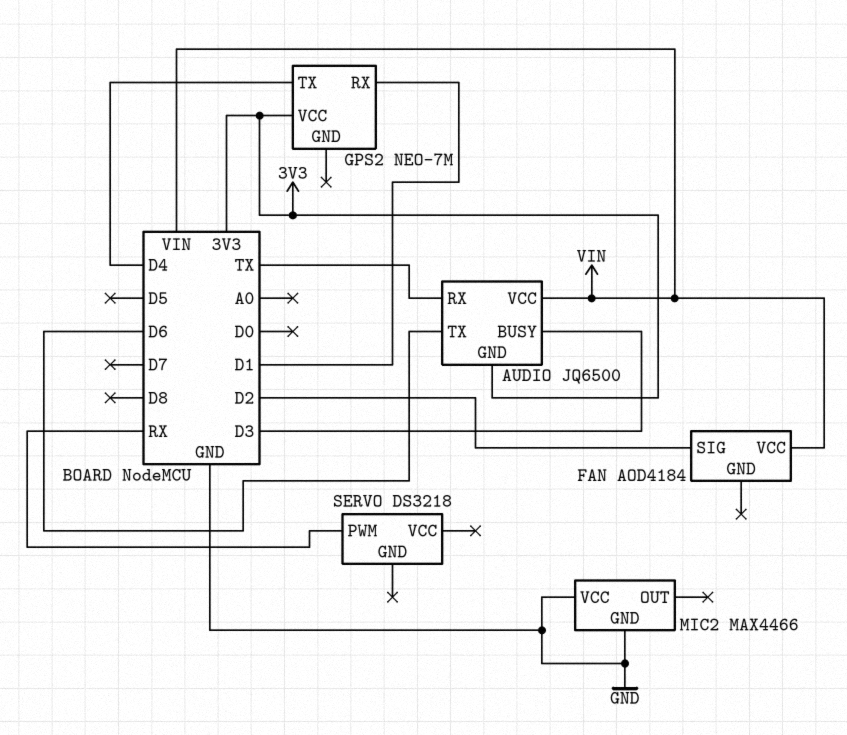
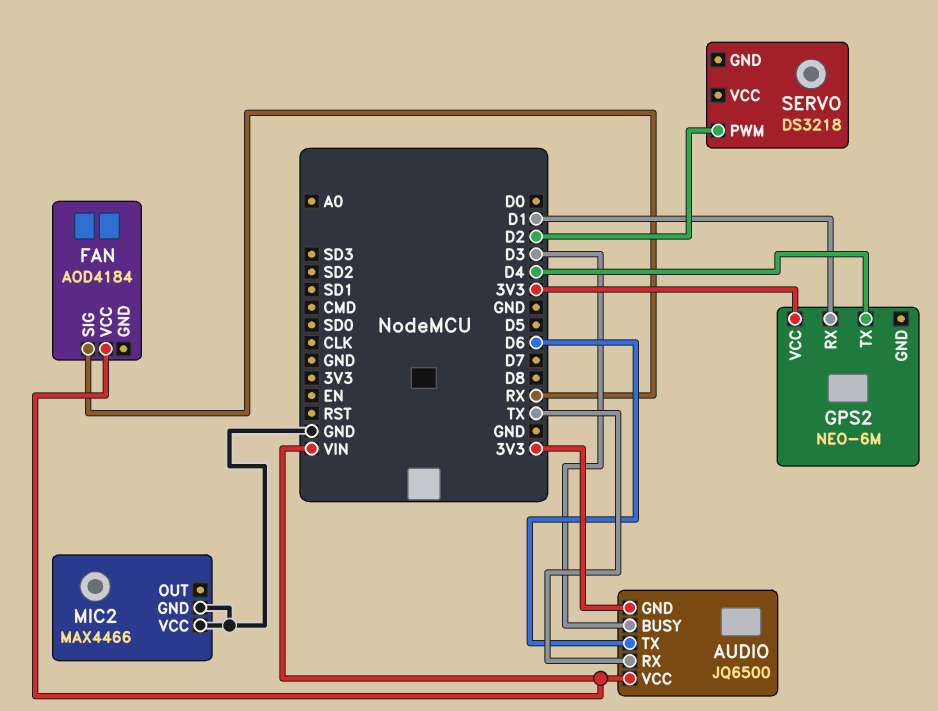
FAN pin SIG: D2 -> RX
GPS2: NEO-7M -> NEO-6M
SERVO pin PWM: RX -> D2

